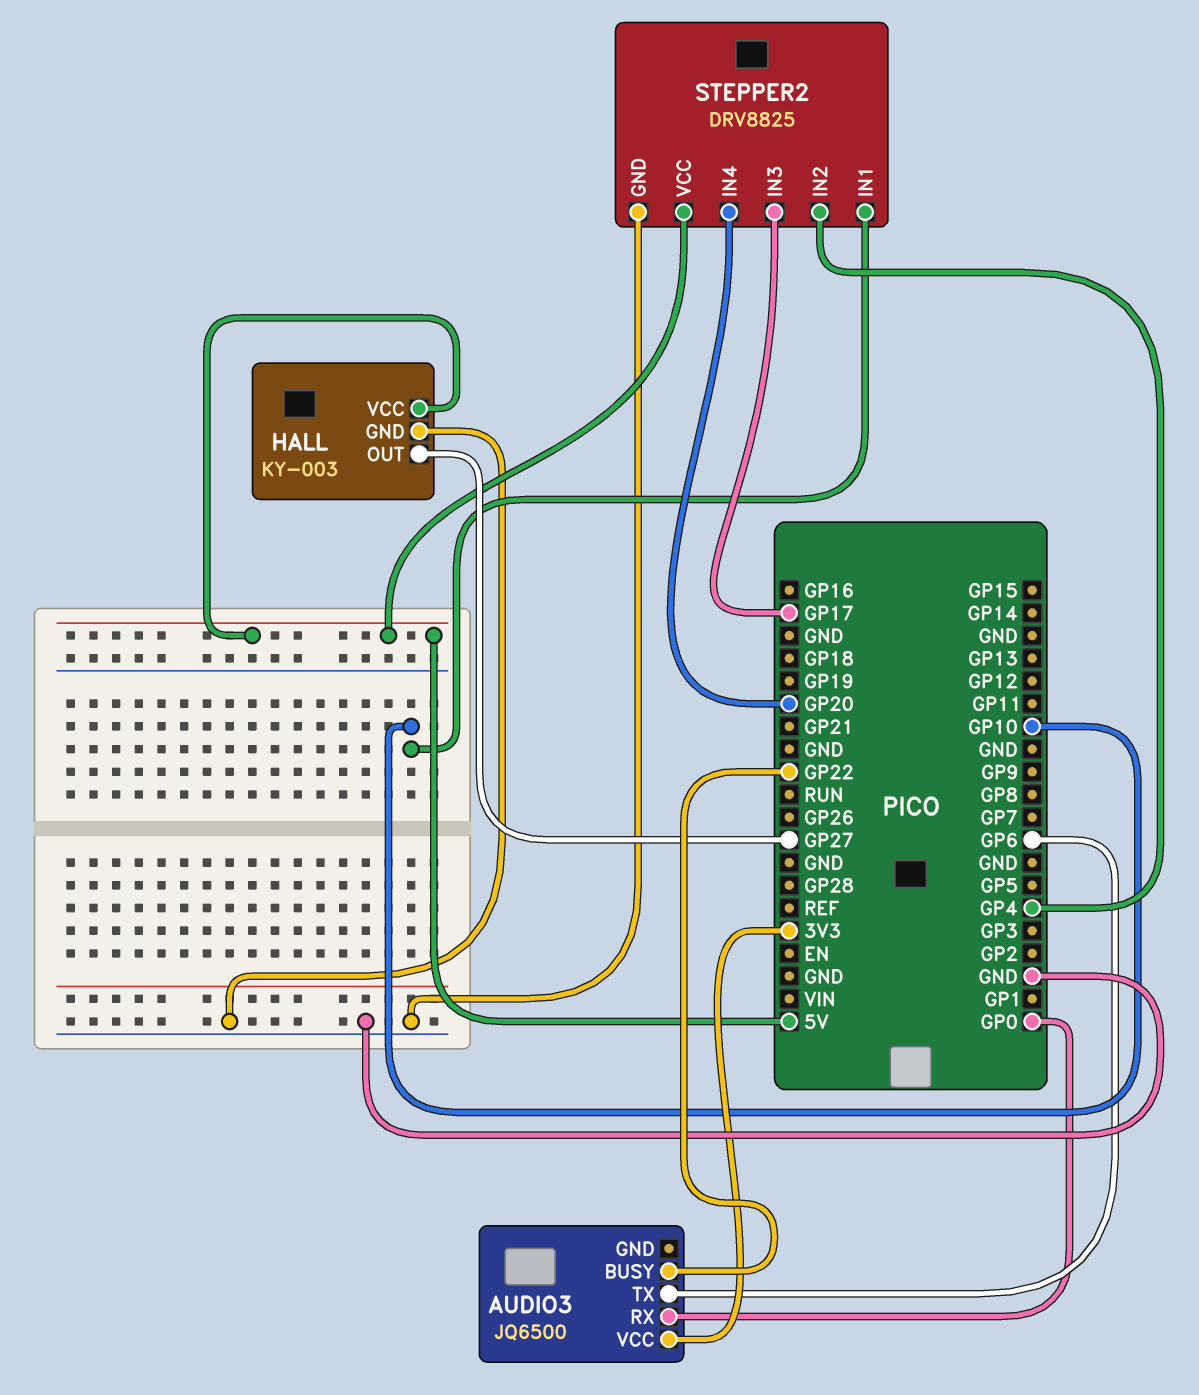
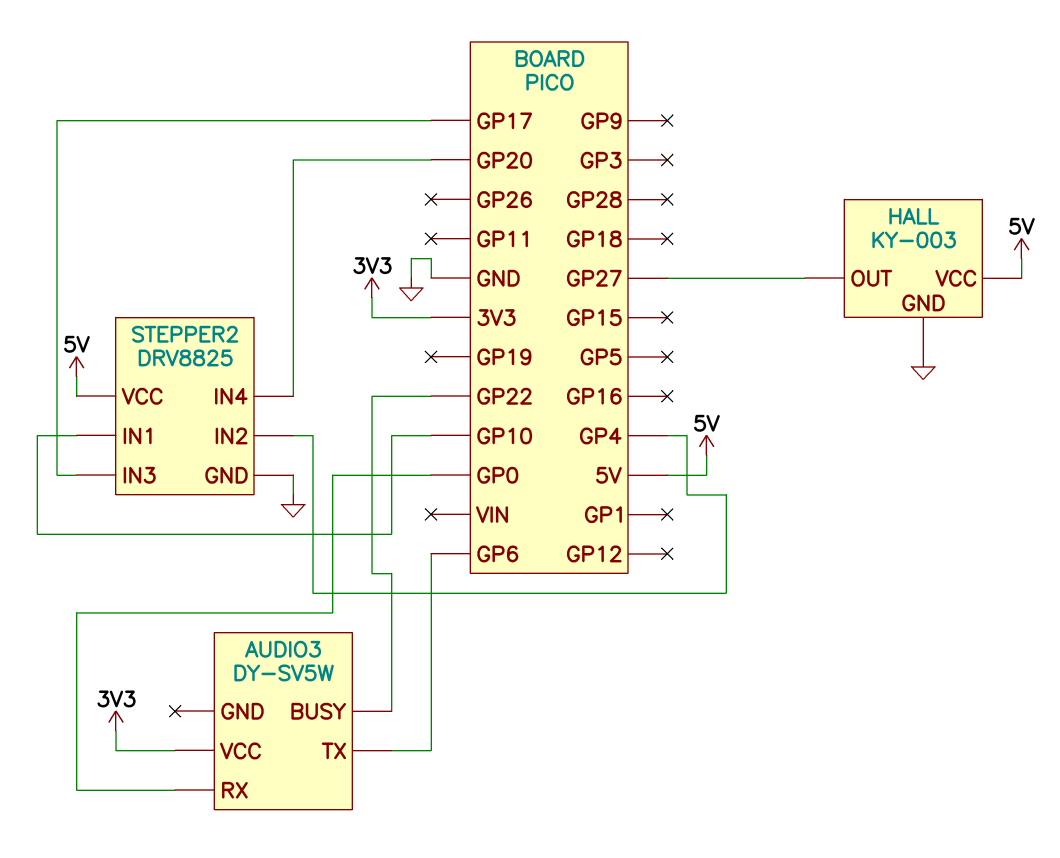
AUDIO3: JQ6500 -> DY-SV5W

